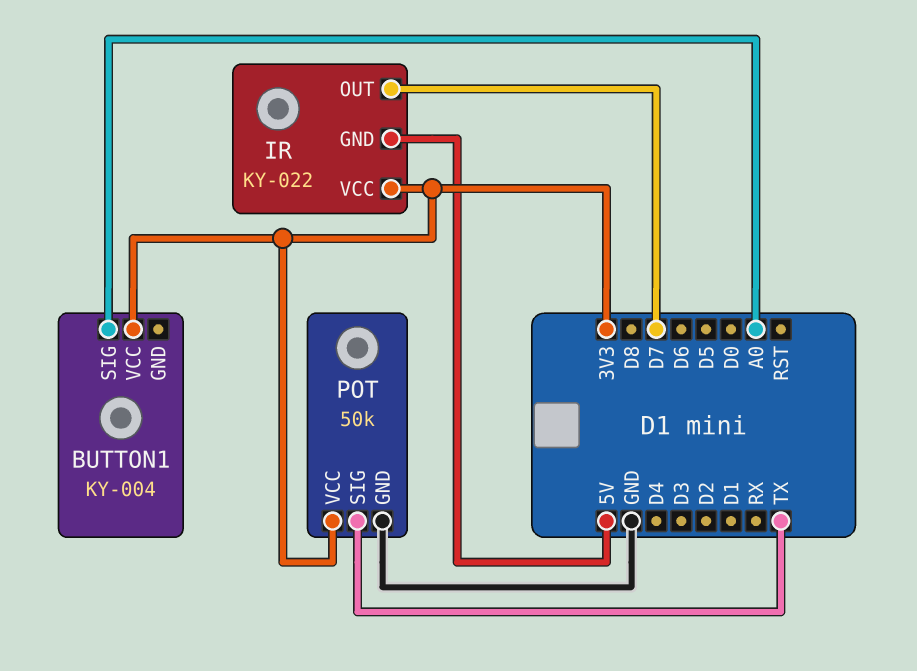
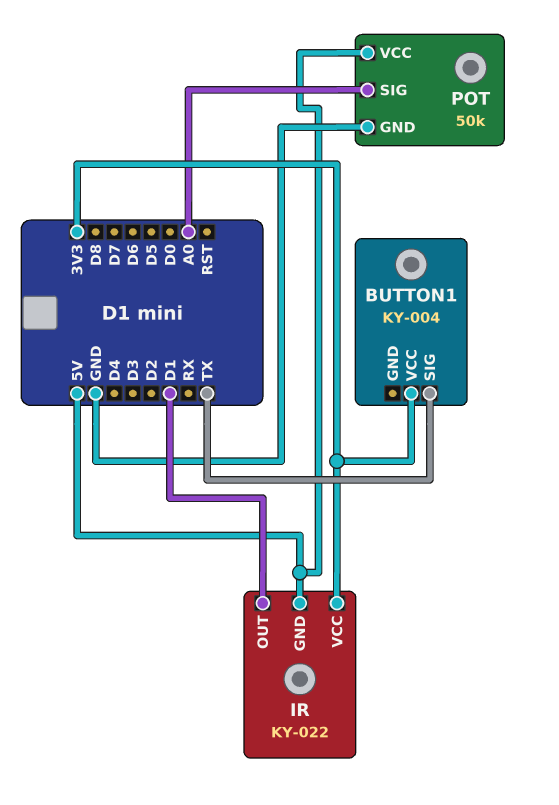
BUTTON1 pin SIG: A0 -> TX
IR pin OUT: D7 -> D1
POT pin SIG: TX -> A0
POT pin VCC: 3V3 -> 5V

